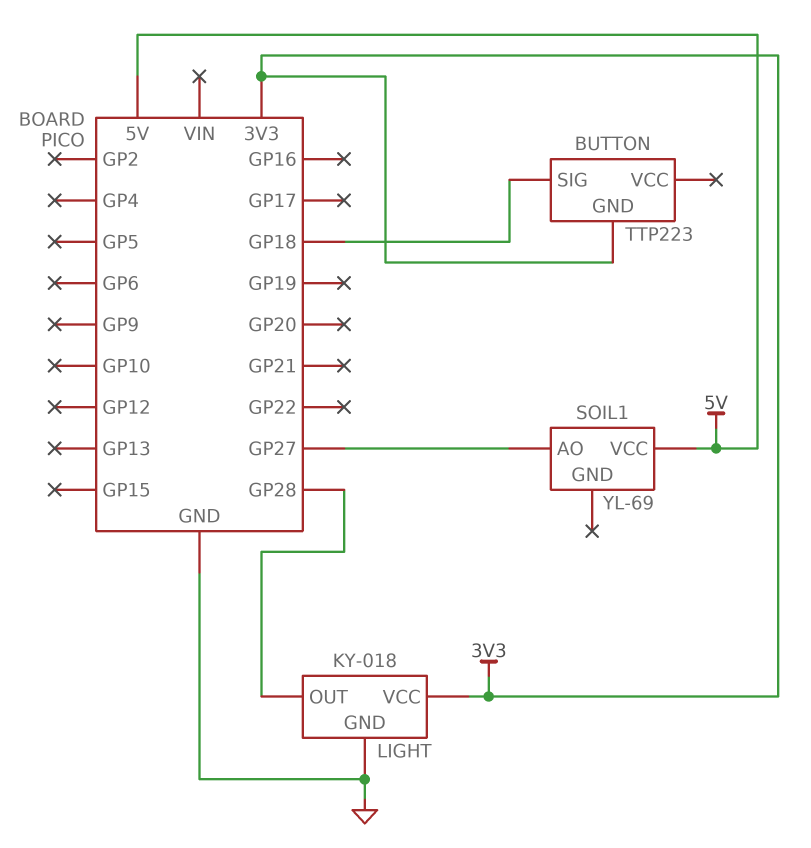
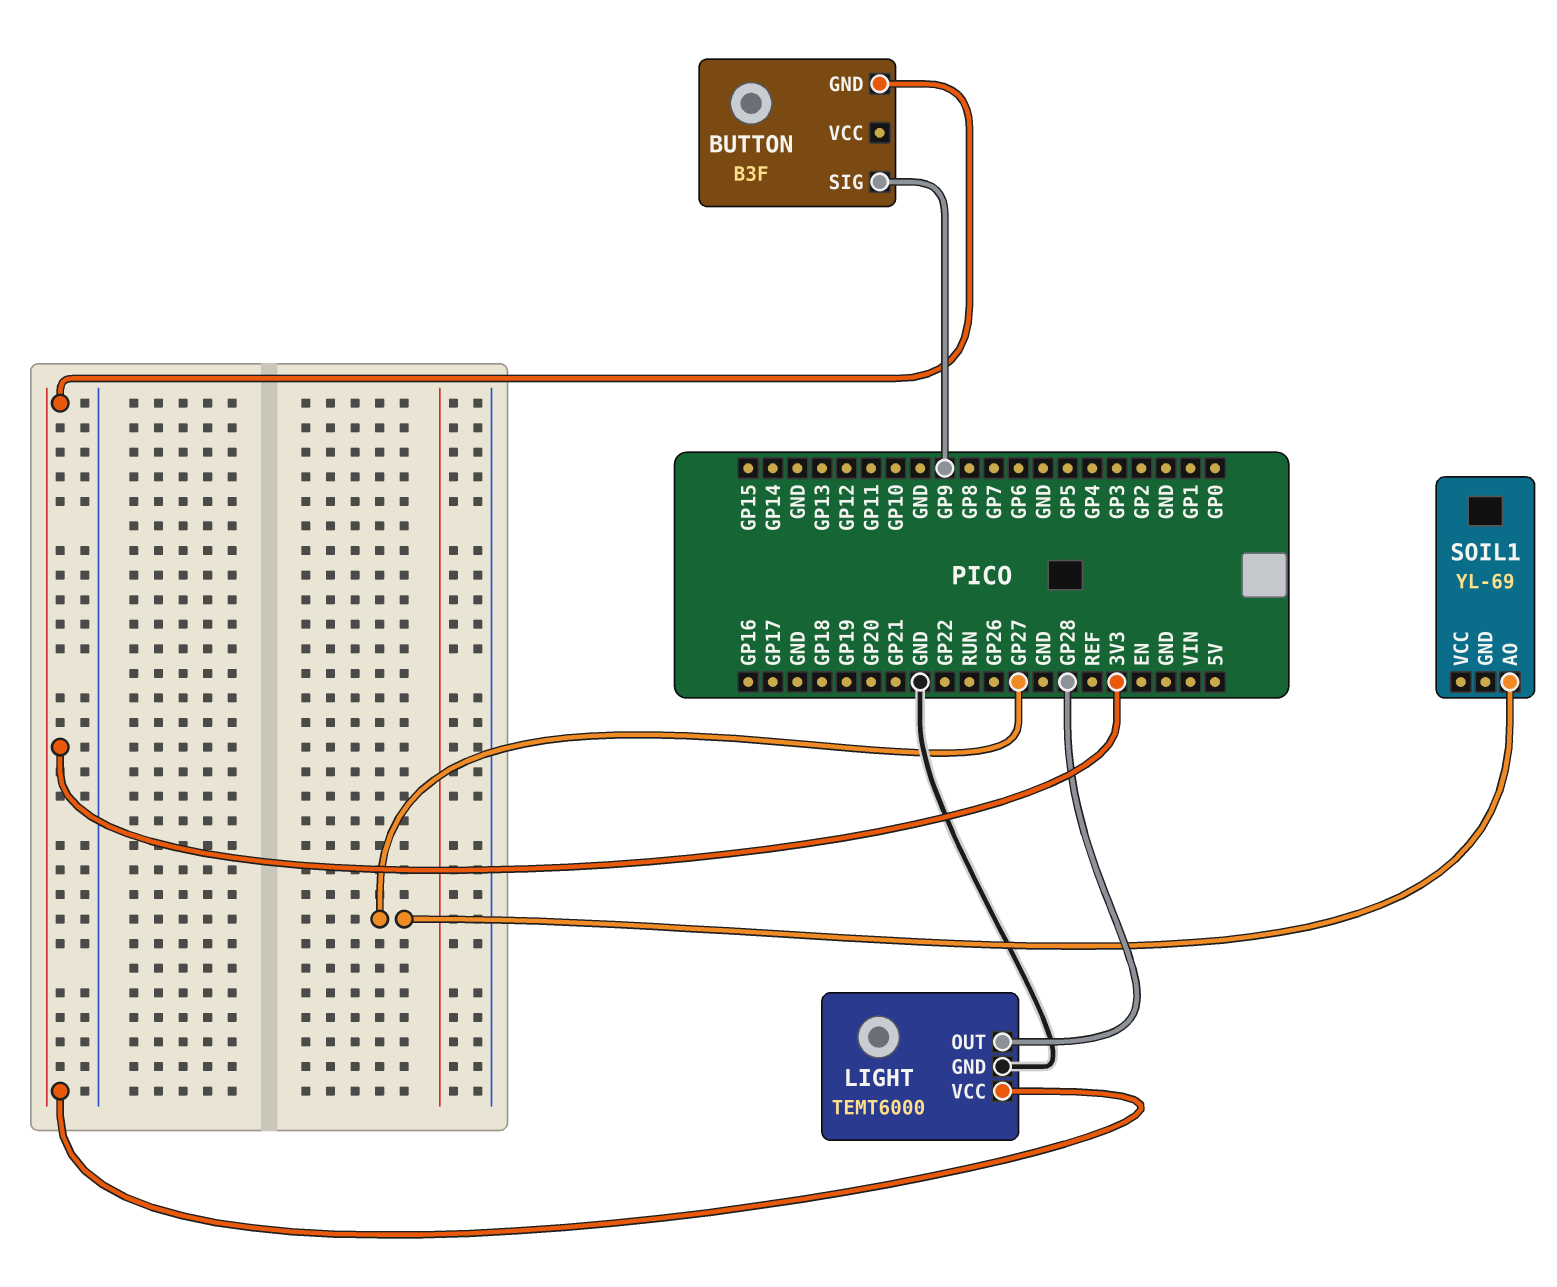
BUTTON: TTP223 -> B3F
BUTTON pin SIG: GP18 -> GP9
LIGHT: KY-018 -> TEMT6000
SOIL1 pin VCC: 5V -> none

